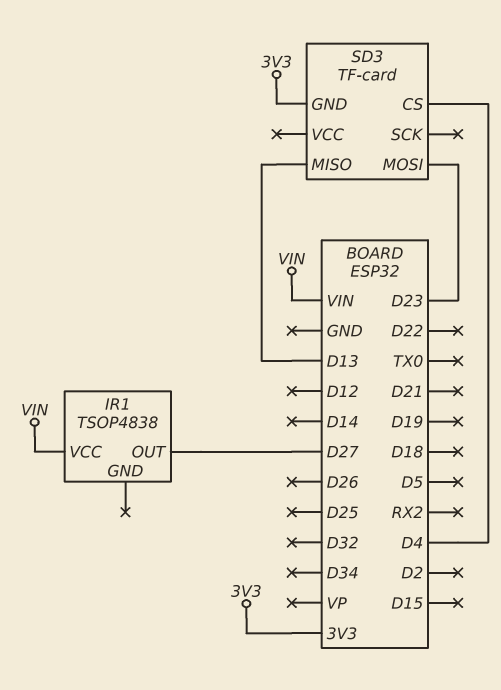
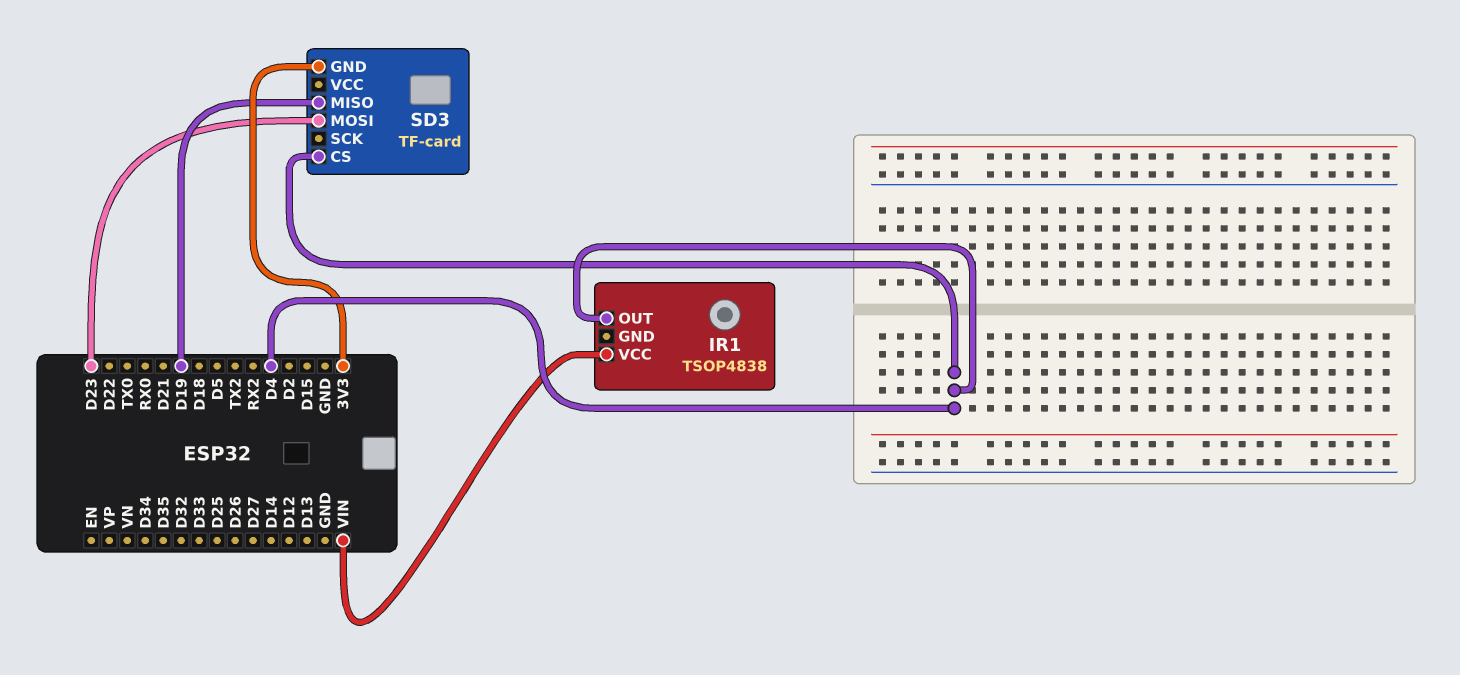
IR1 pin OUT: D27 -> D4
SD3 pin MISO: D13 -> D19

